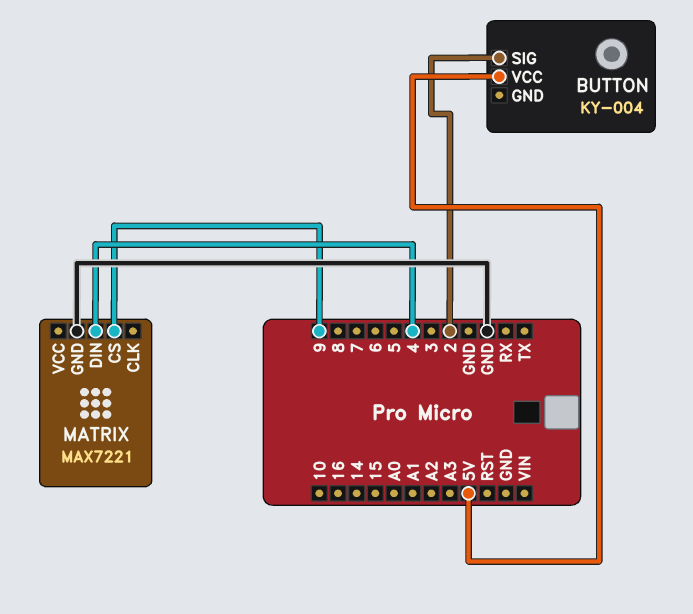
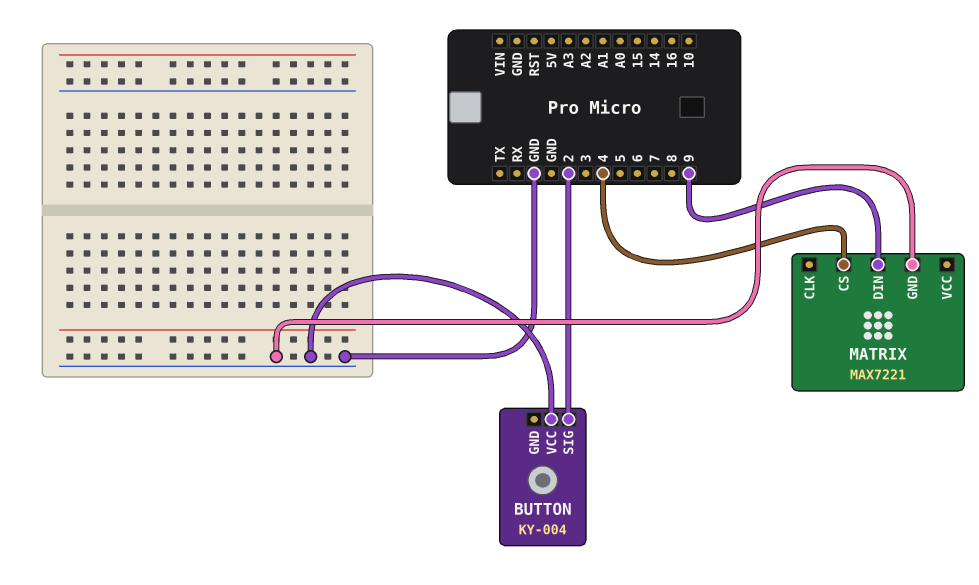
BUTTON pin VCC: 5V -> GND
MATRIX pin CS: 9 -> 4
MATRIX pin DIN: 4 -> 9

